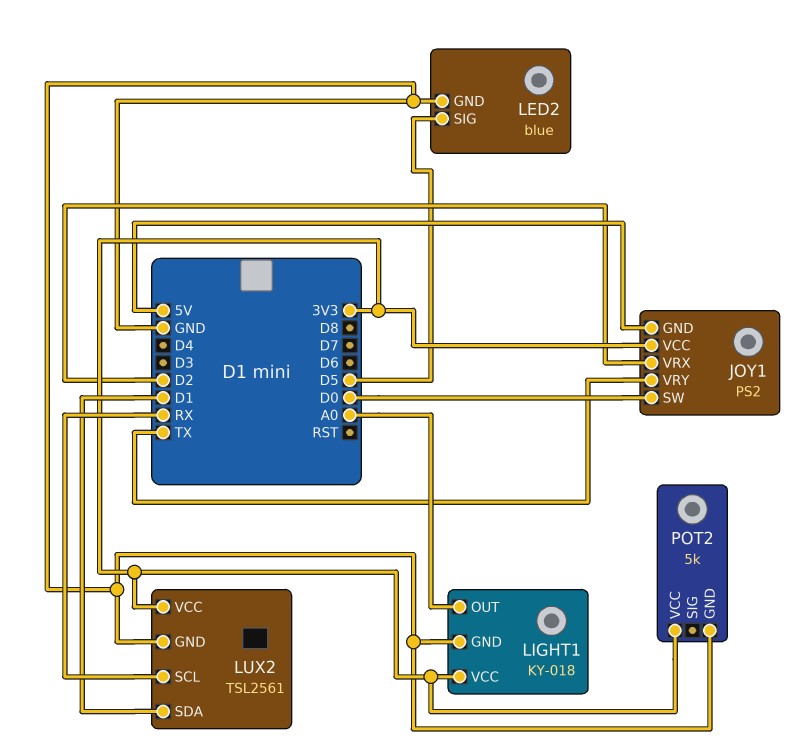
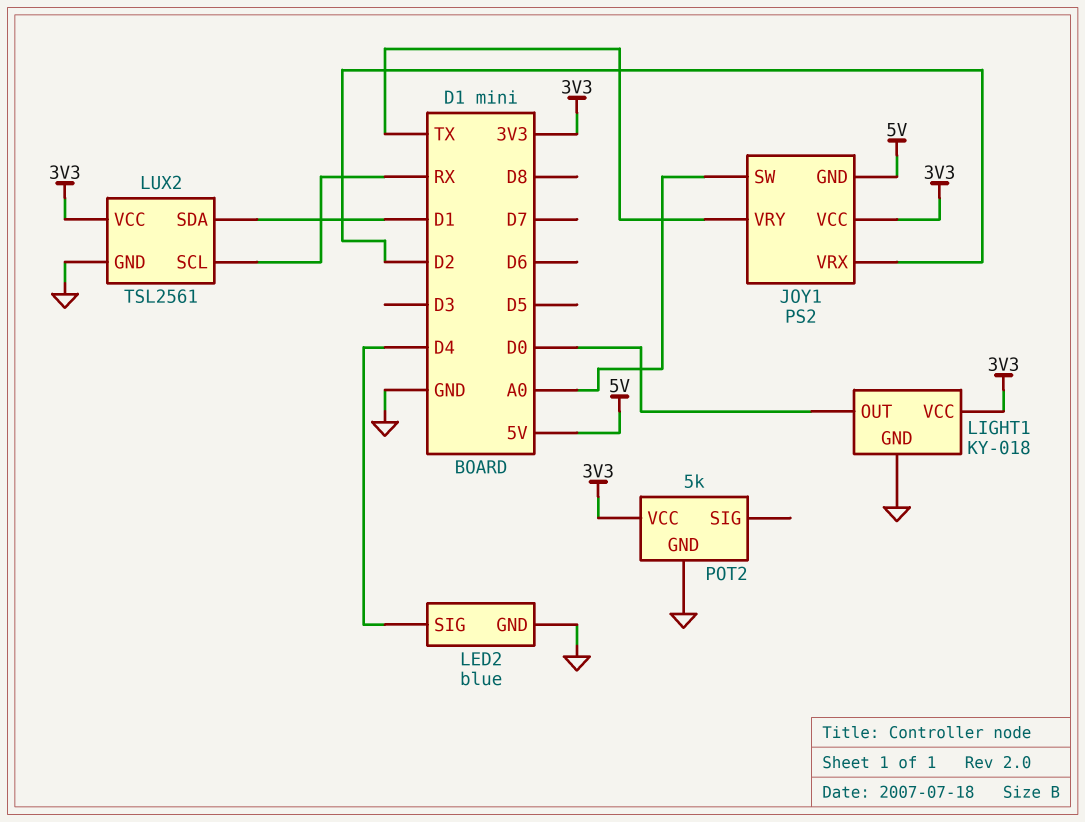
JOY1 pin SW: D0 -> A0
LED2 pin SIG: D5 -> D4
LIGHT1 pin OUT: A0 -> D0

